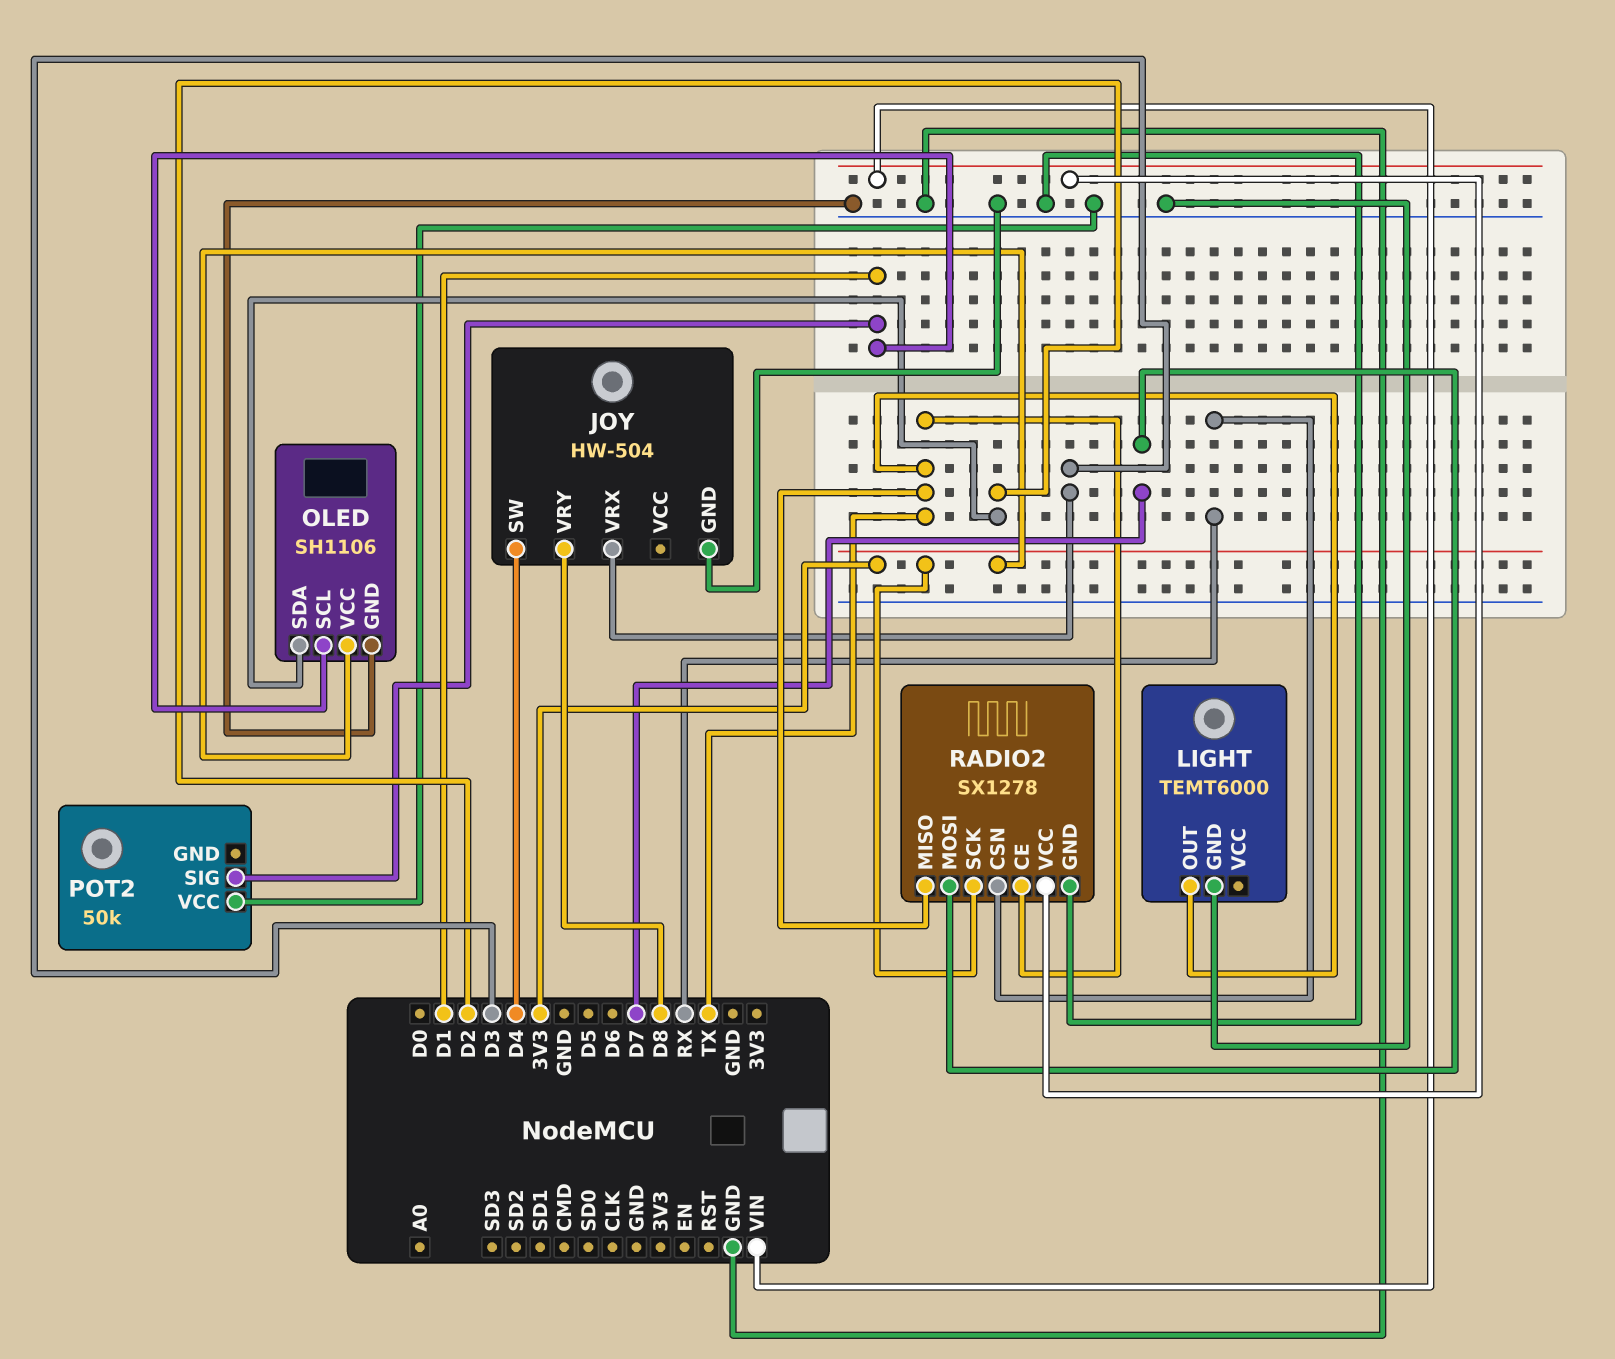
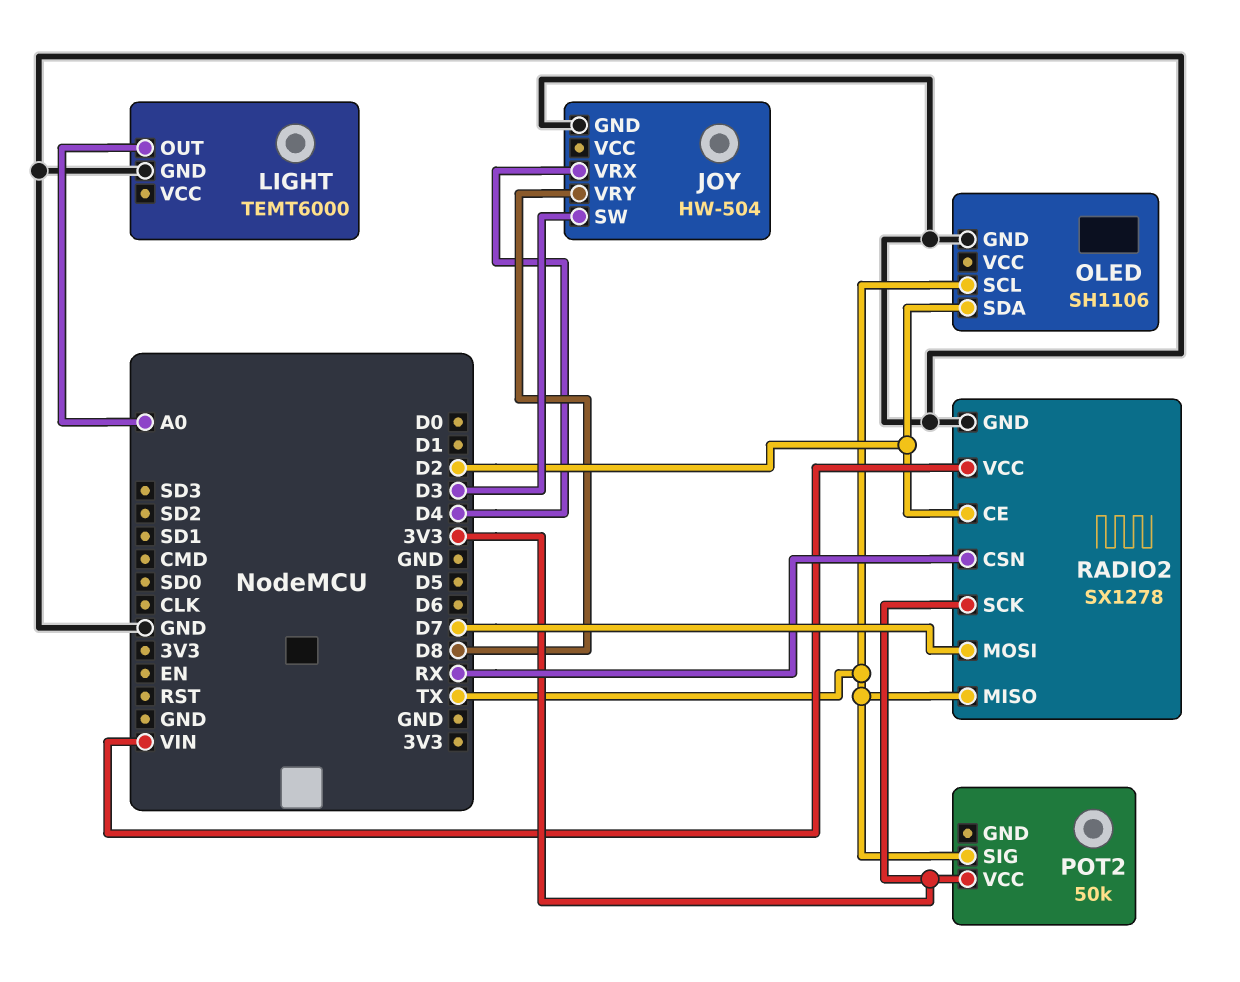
JOY pin SW: D4 -> D3
JOY pin VRX: D3 -> D4
LIGHT pin OUT: TX -> A0
OLED pin SCL: D1 -> TX
OLED pin VCC: 3V3 -> none
POT2 pin SIG: D1 -> TX
POT2 pin VCC: GND -> 3V3
RADIO2 pin CE: TX -> D2

